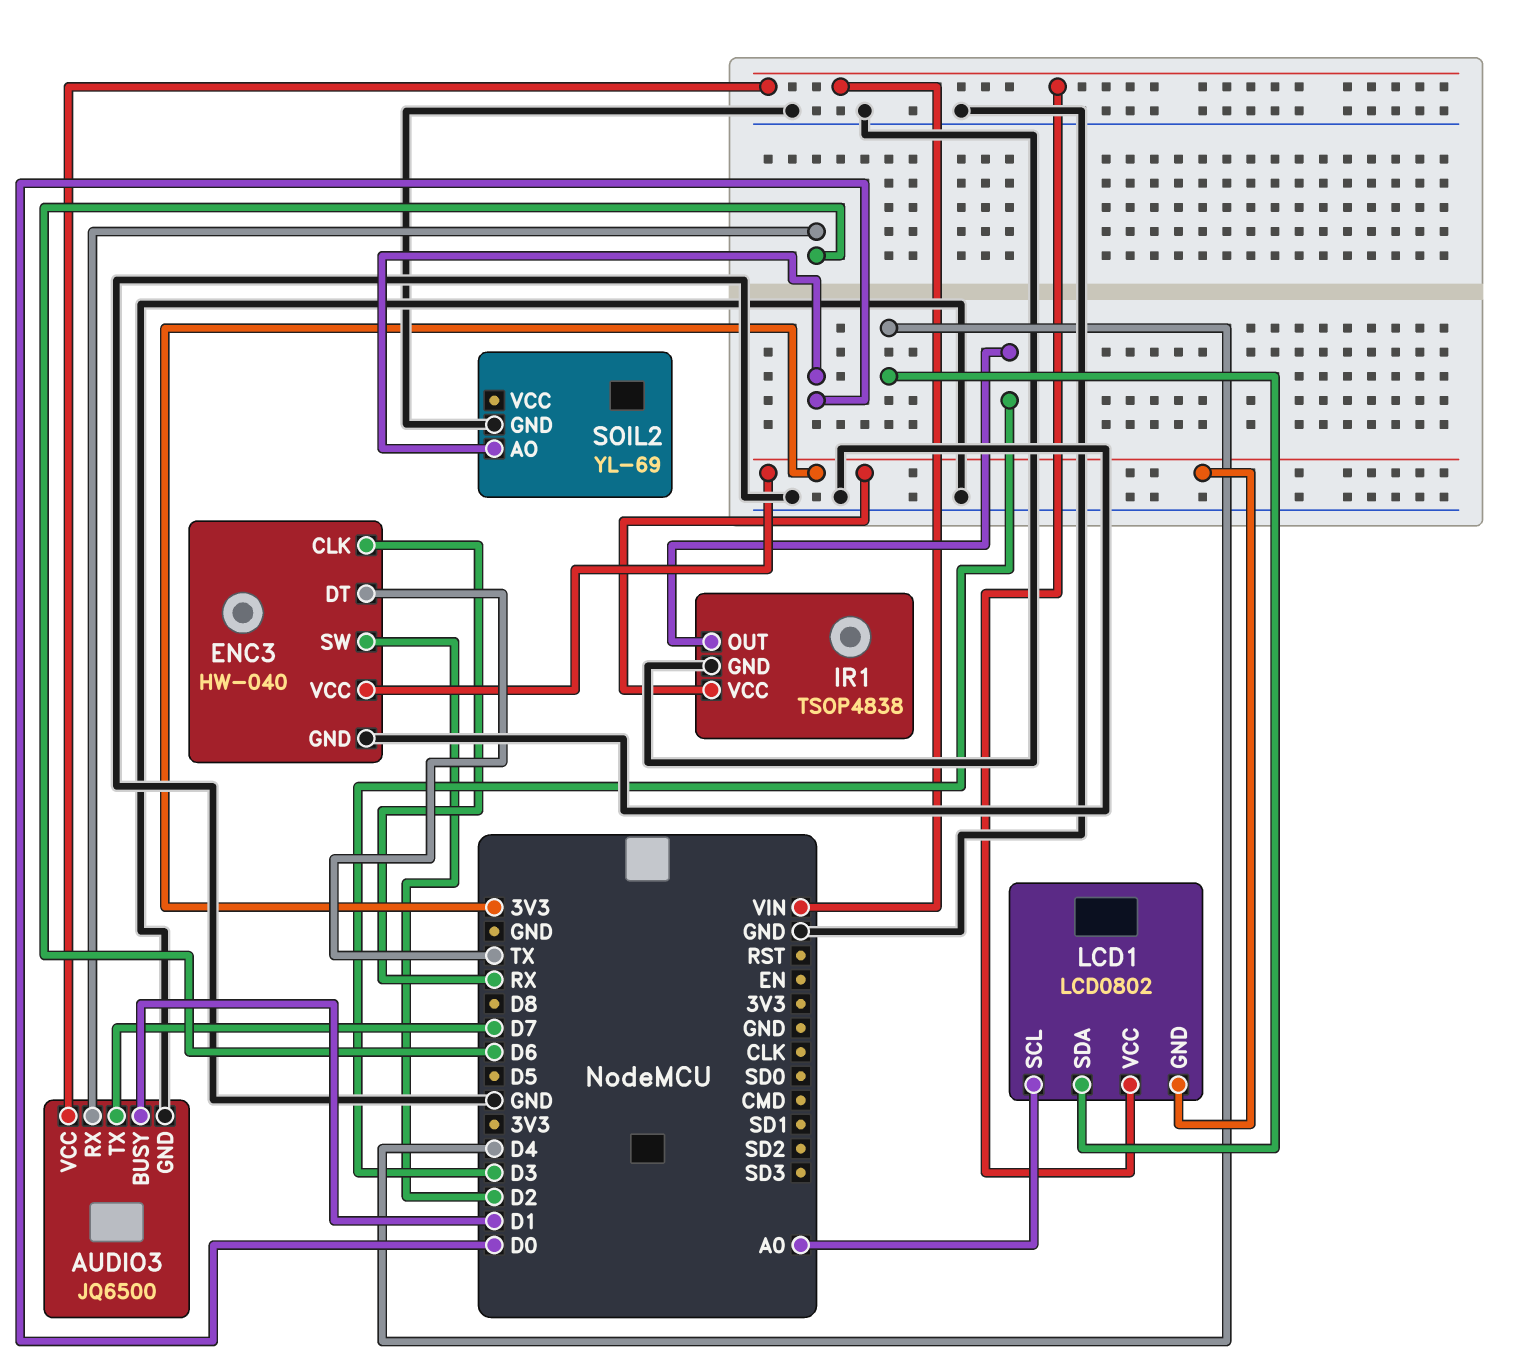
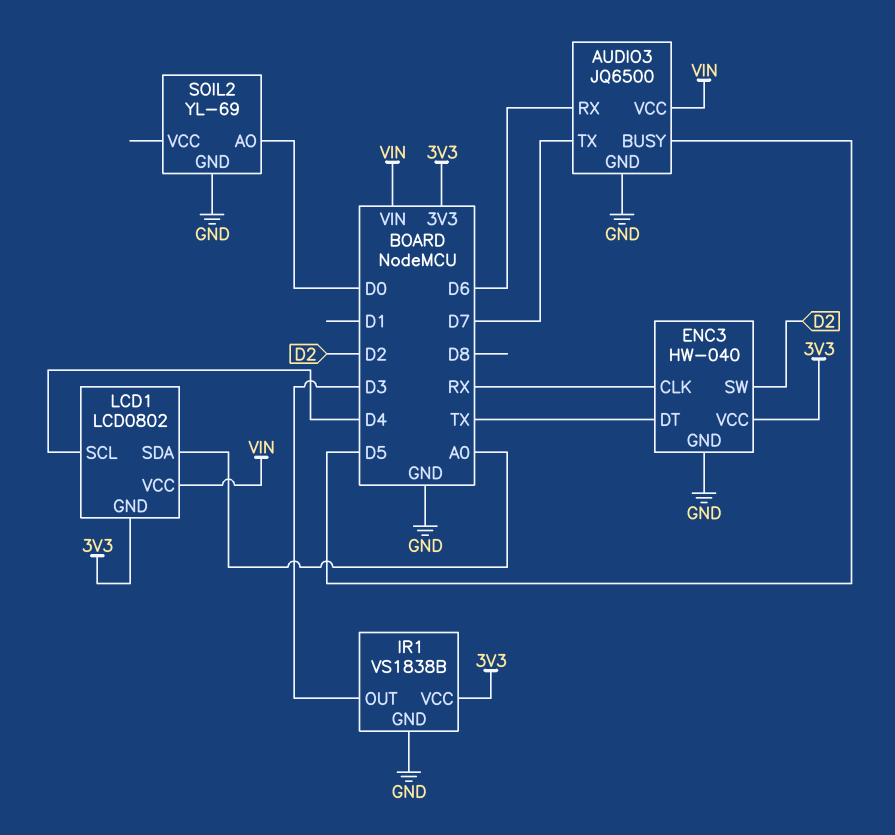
AUDIO3 pin BUSY: D1 -> D5
IR1: TSOP4838 -> VS1838B
LCD1 pin SCL: A0 -> D4
LCD1 pin SDA: D4 -> A0

